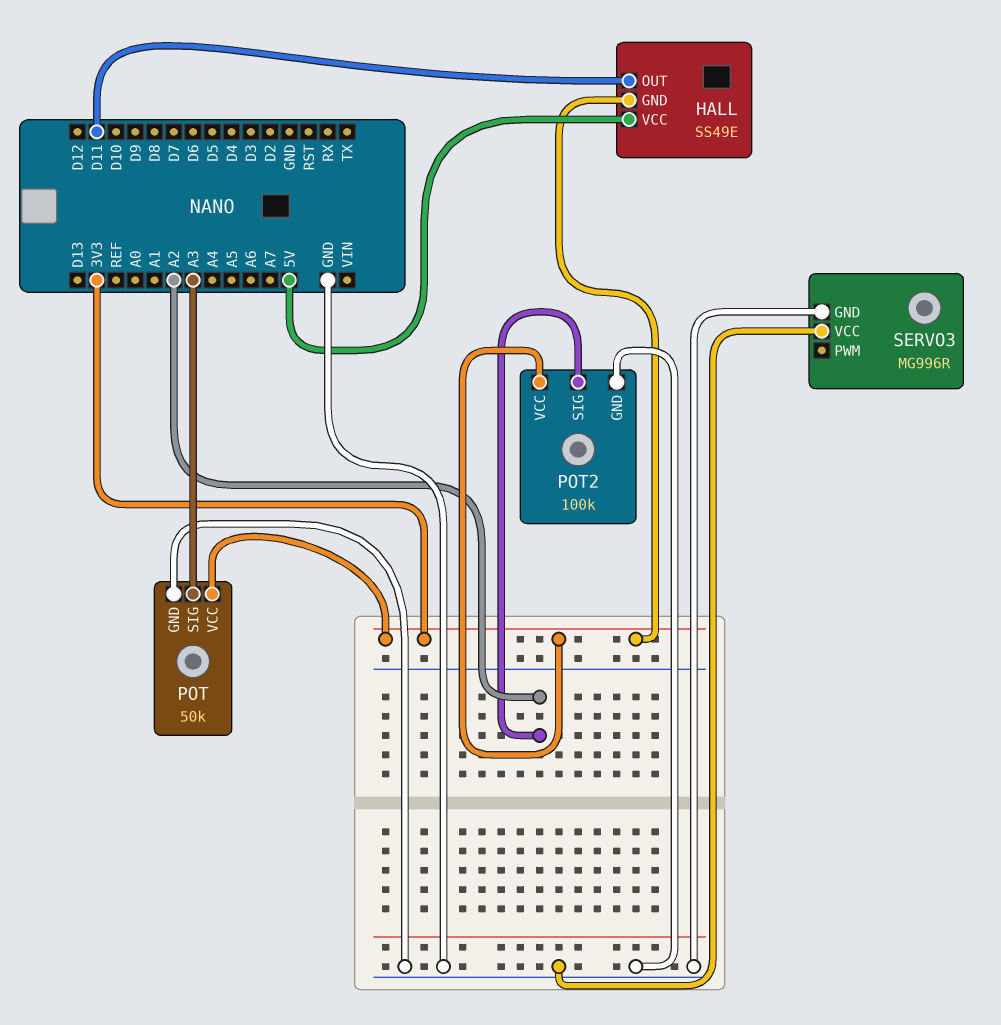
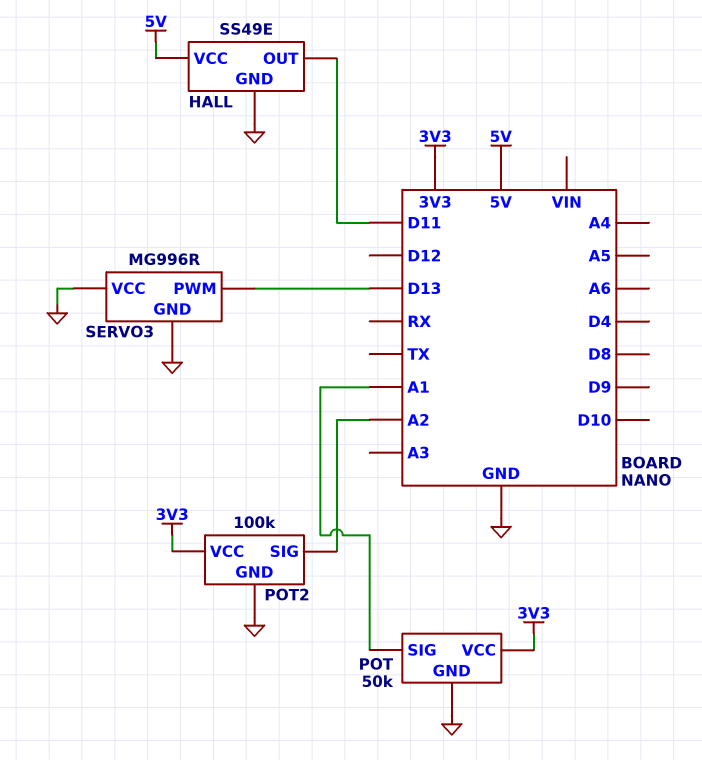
HALL pin GND: 3V3 -> GND
POT pin SIG: A3 -> A1
SERVO3 pin PWM: none -> D13

